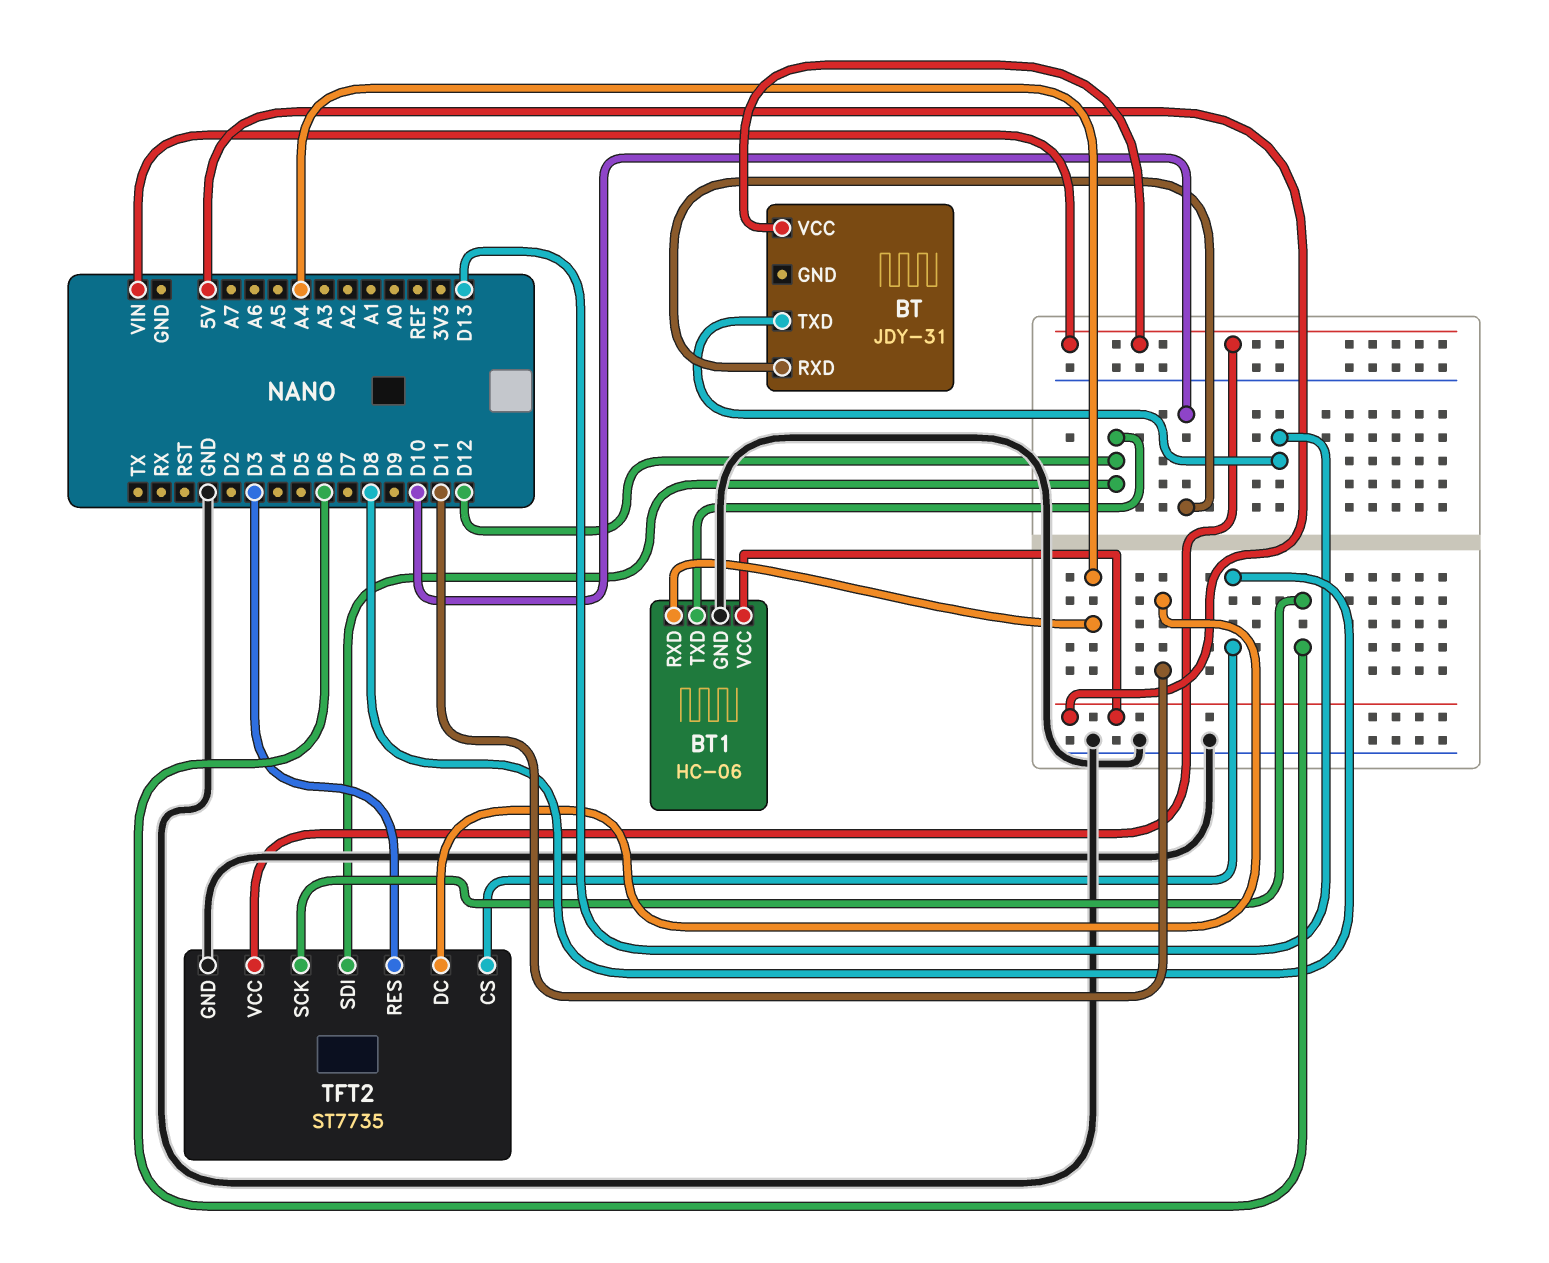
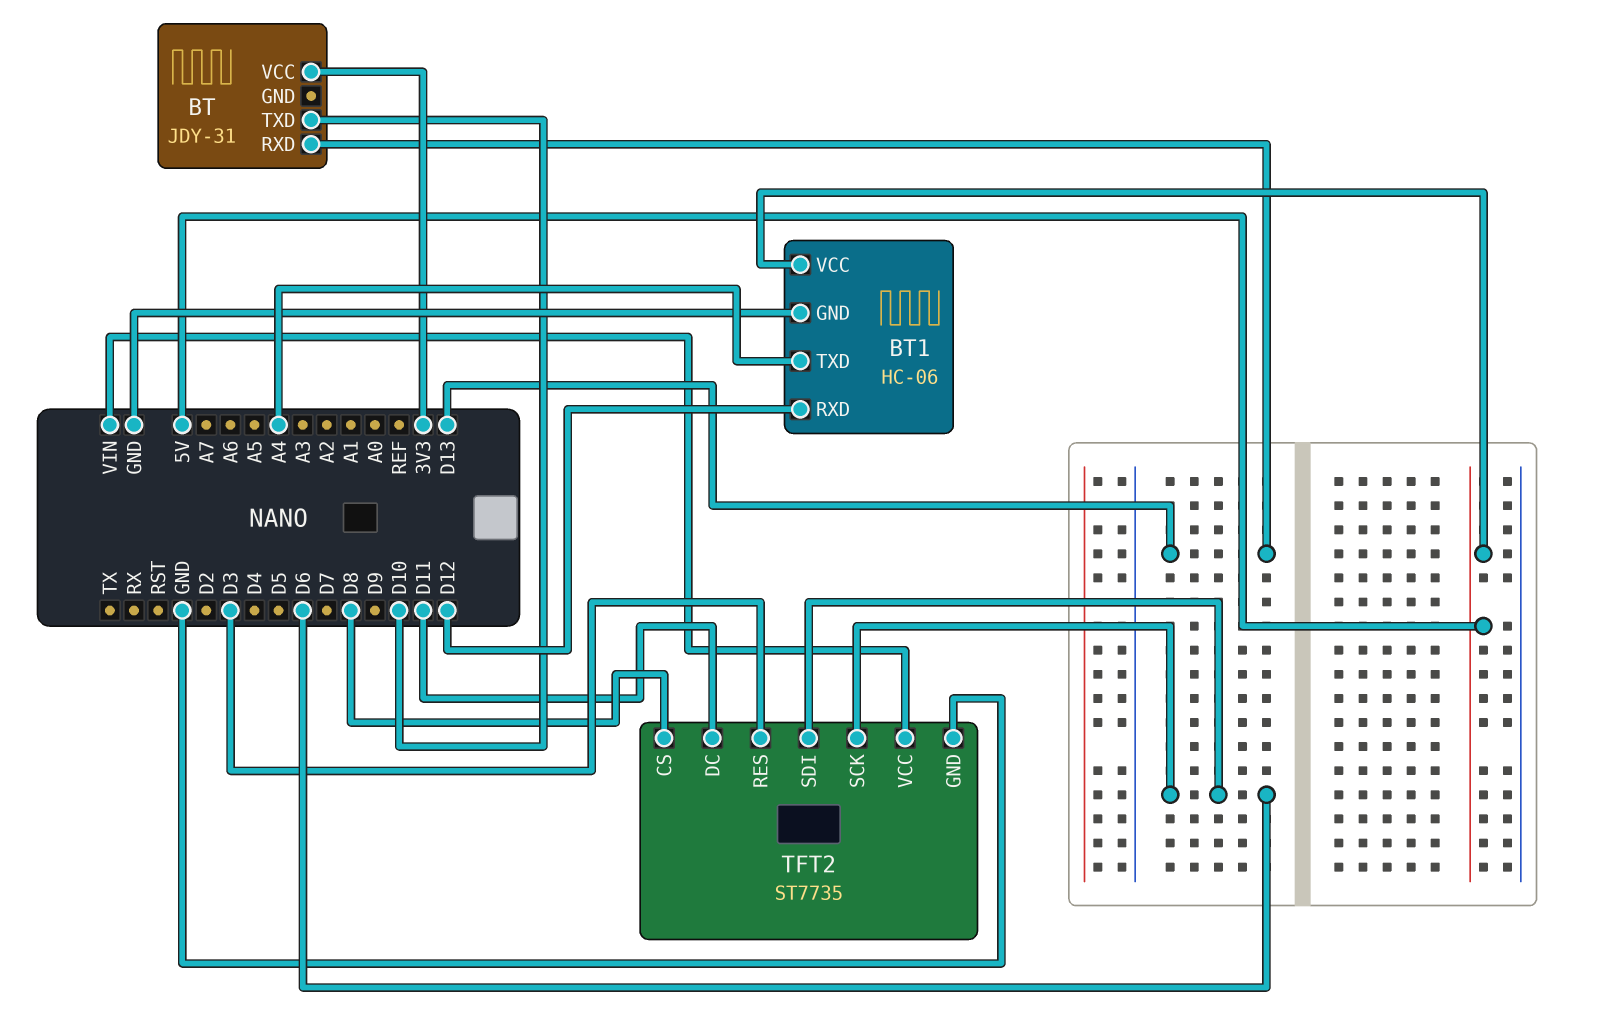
BT pin RXD: D10 -> D13
BT pin TXD: D13 -> D10
BT pin VCC: VIN -> 3V3
BT1 pin RXD: A4 -> D12
BT1 pin TXD: D12 -> A4
TFT2 pin SDI: D12 -> D6

